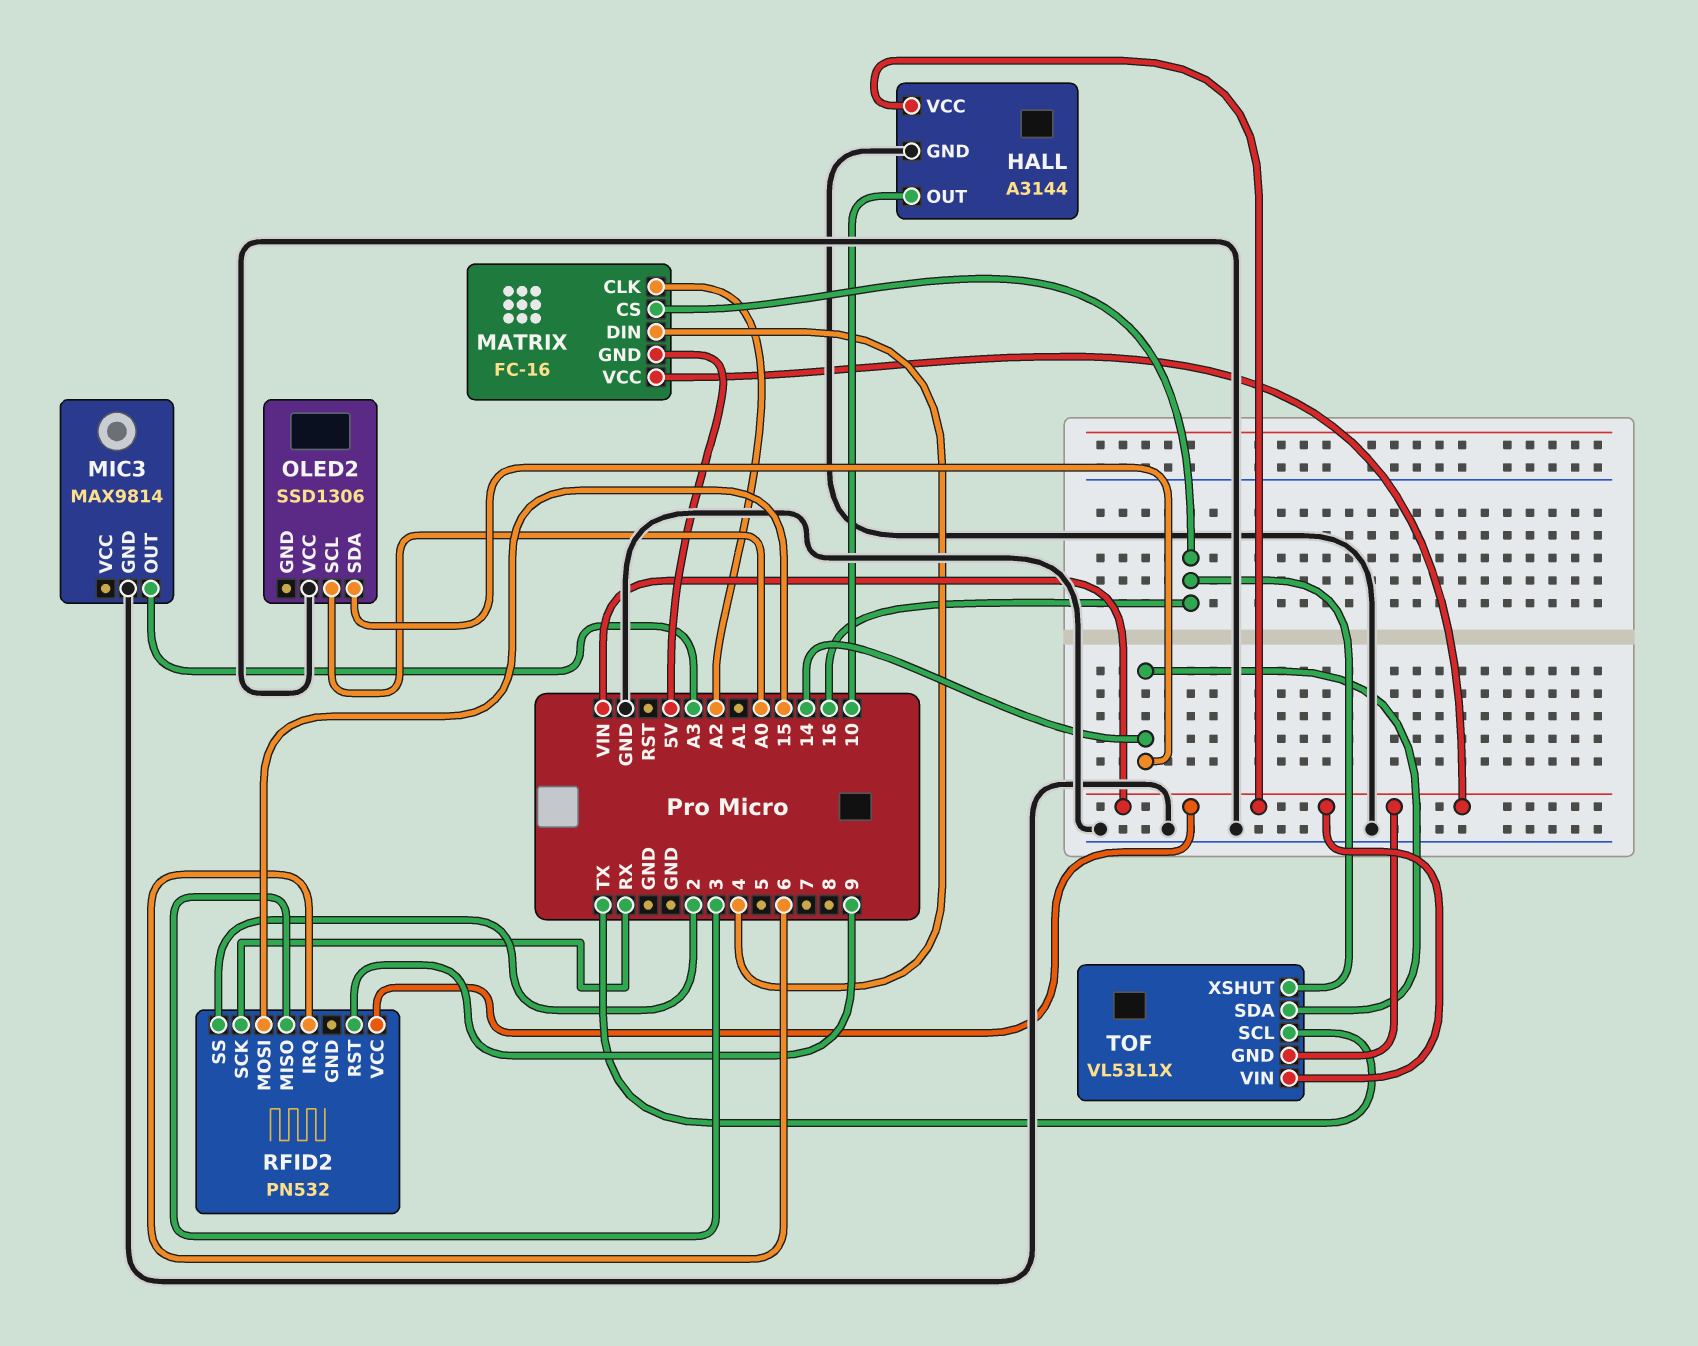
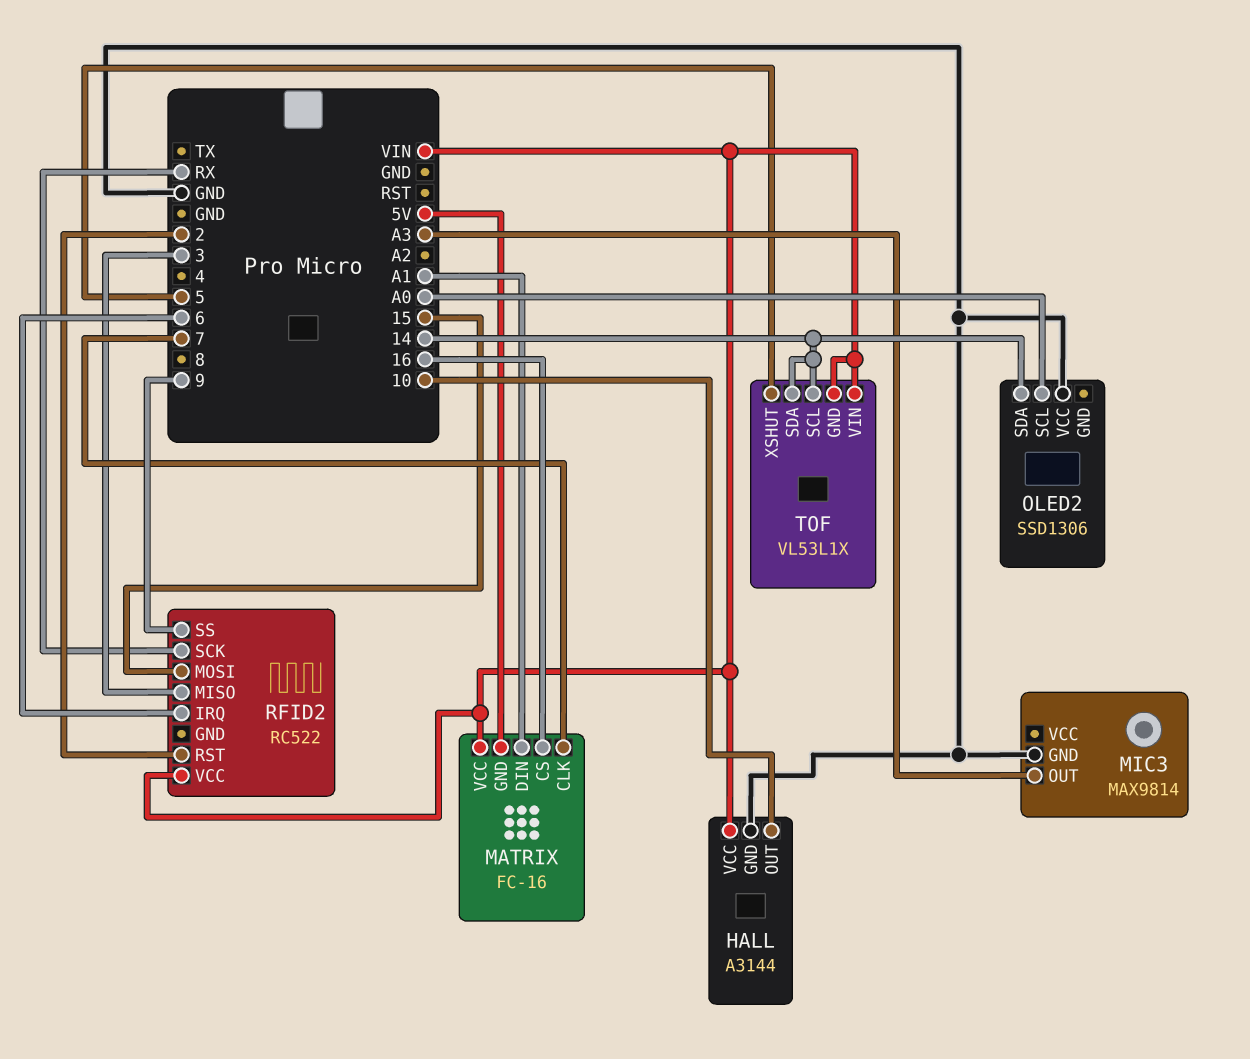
MATRIX pin CLK: A2 -> 7
MATRIX pin DIN: 4 -> A1
RFID2: PN532 -> RC522
RFID2 pin RST: 9 -> 2
RFID2 pin SS: 2 -> 9
TOF pin SCL: TX -> 14
TOF pin XSHUT: 16 -> 5

